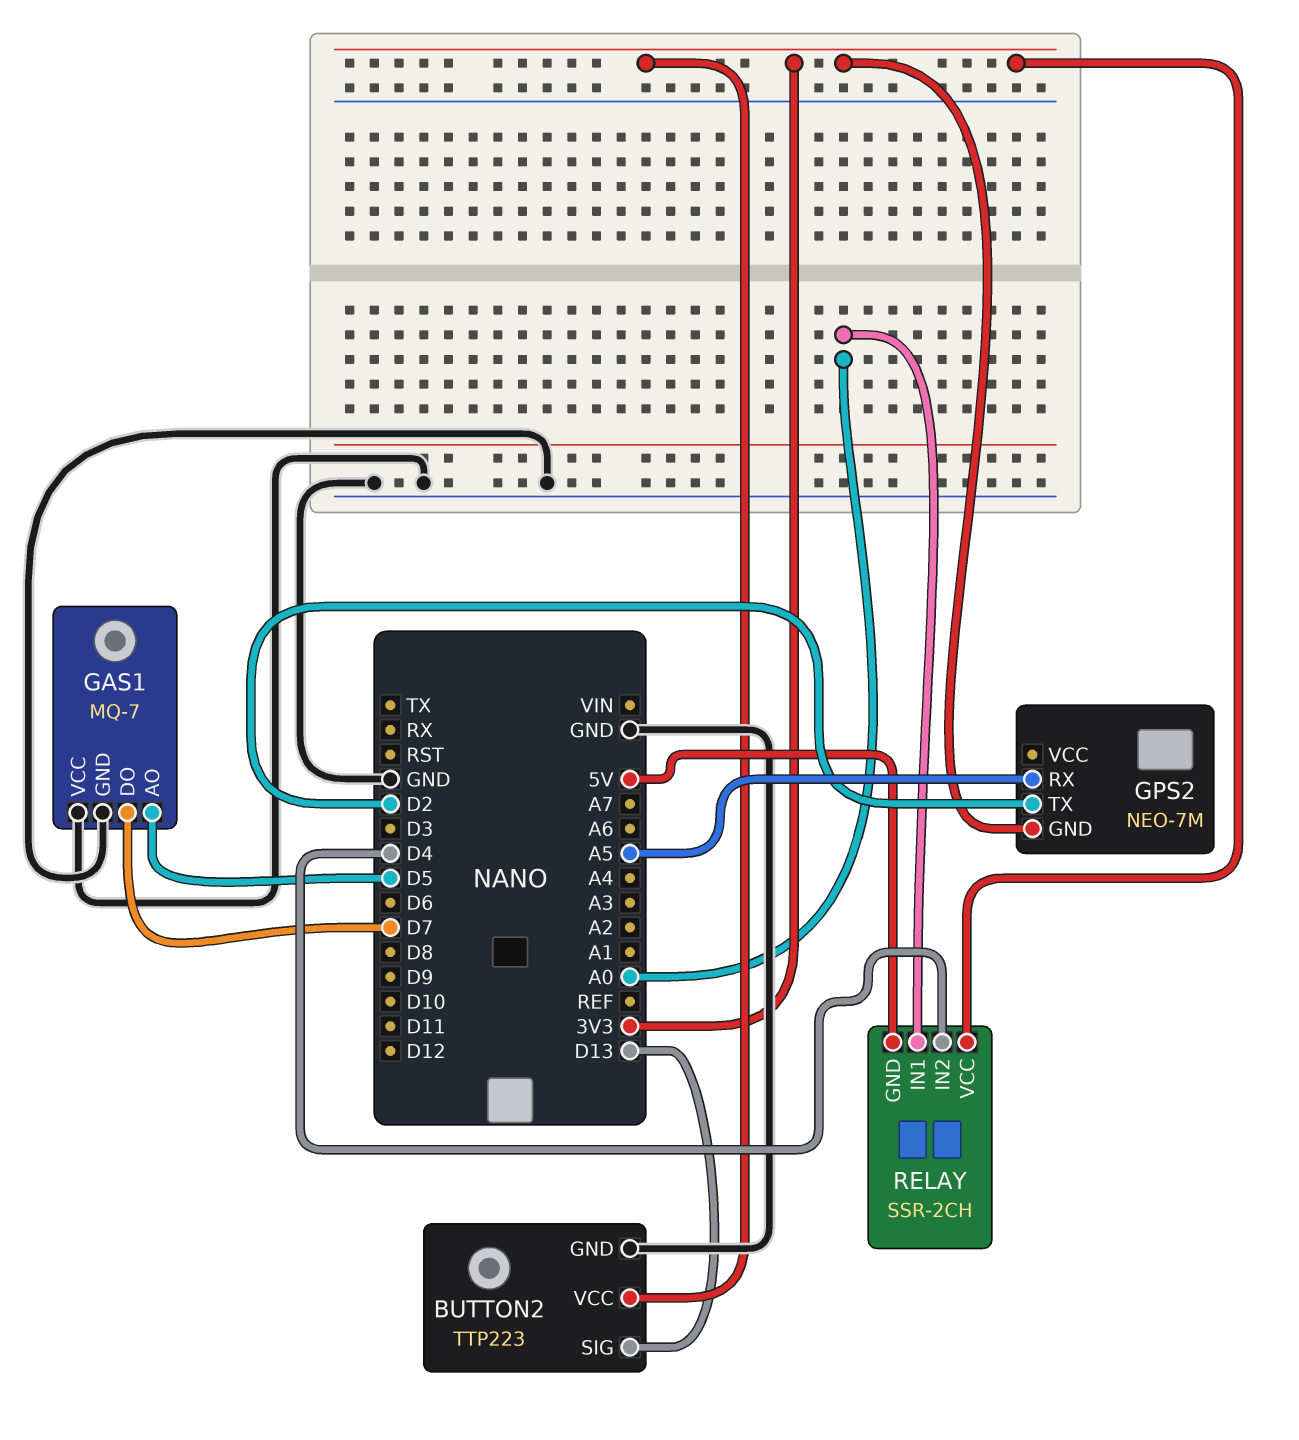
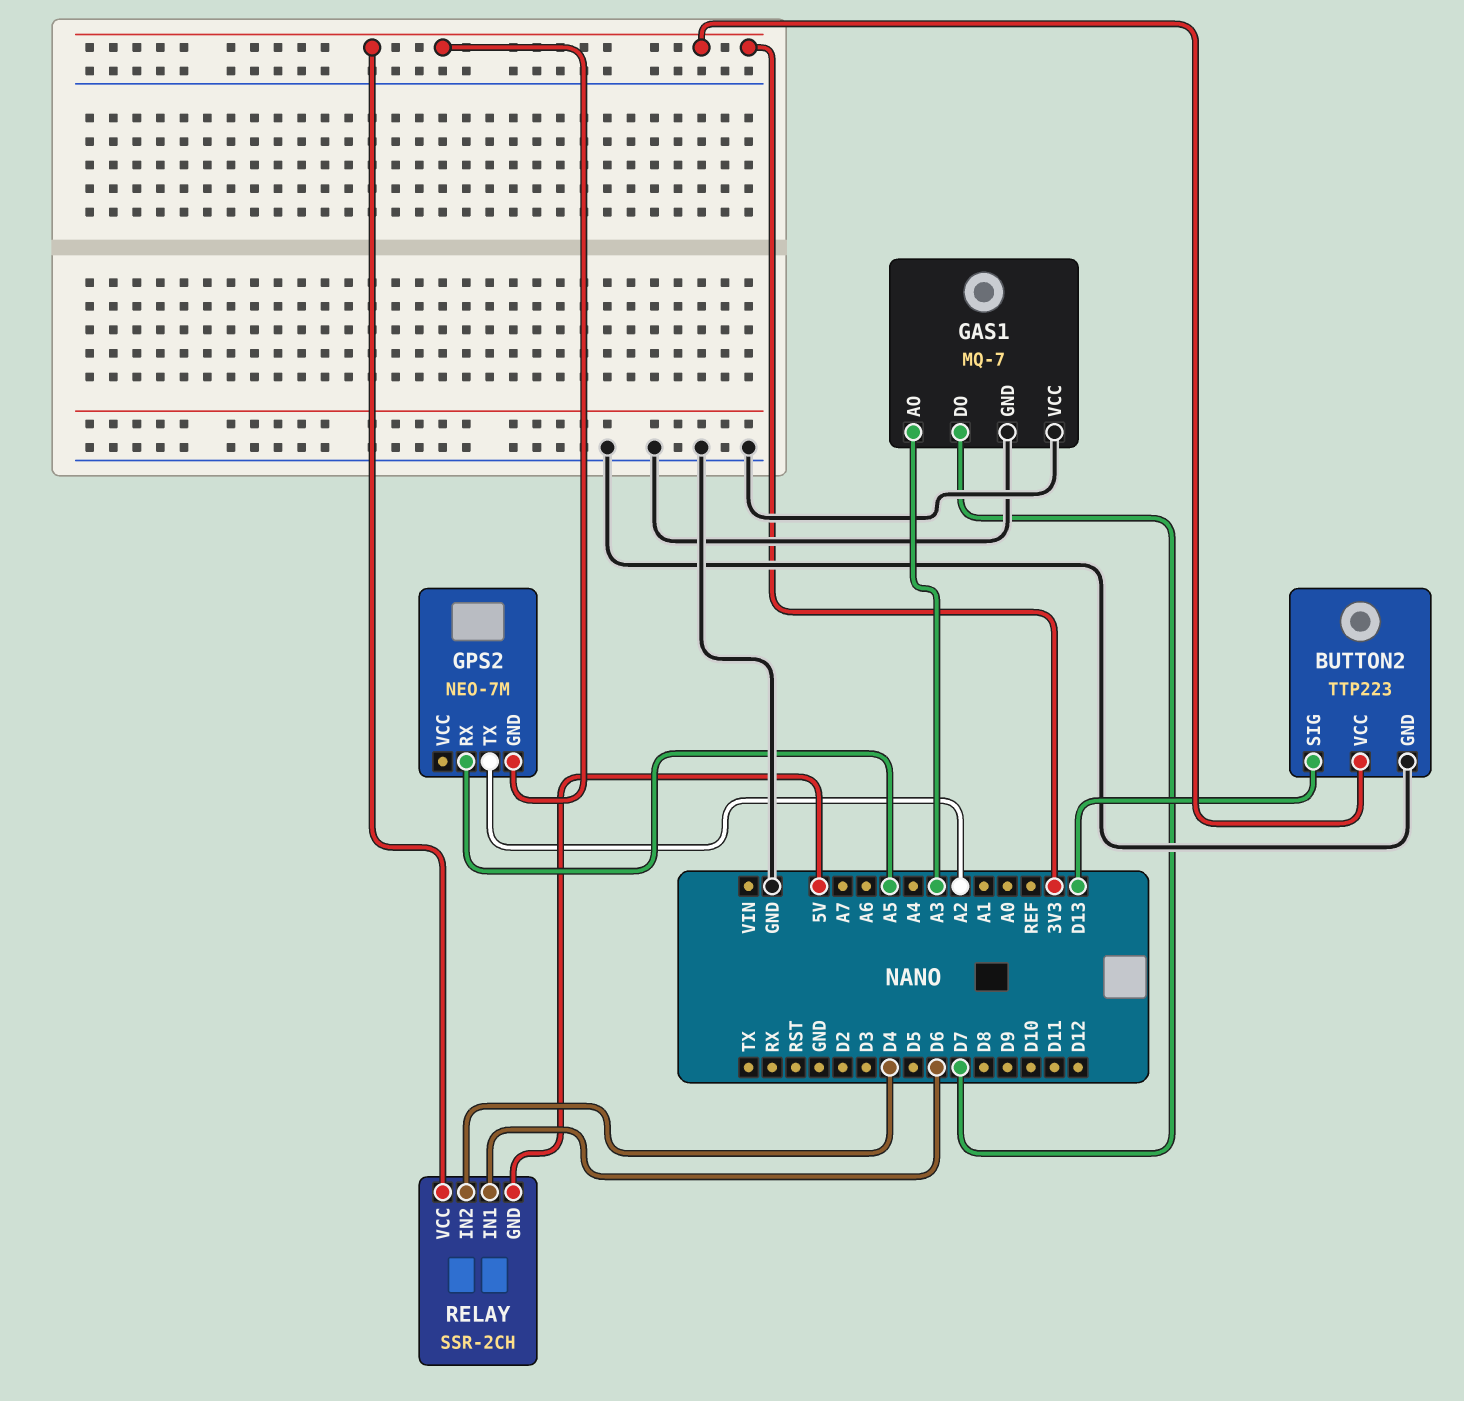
GAS1 pin AO: D5 -> A3
GPS2 pin TX: D2 -> A2
RELAY pin IN1: A0 -> D6

